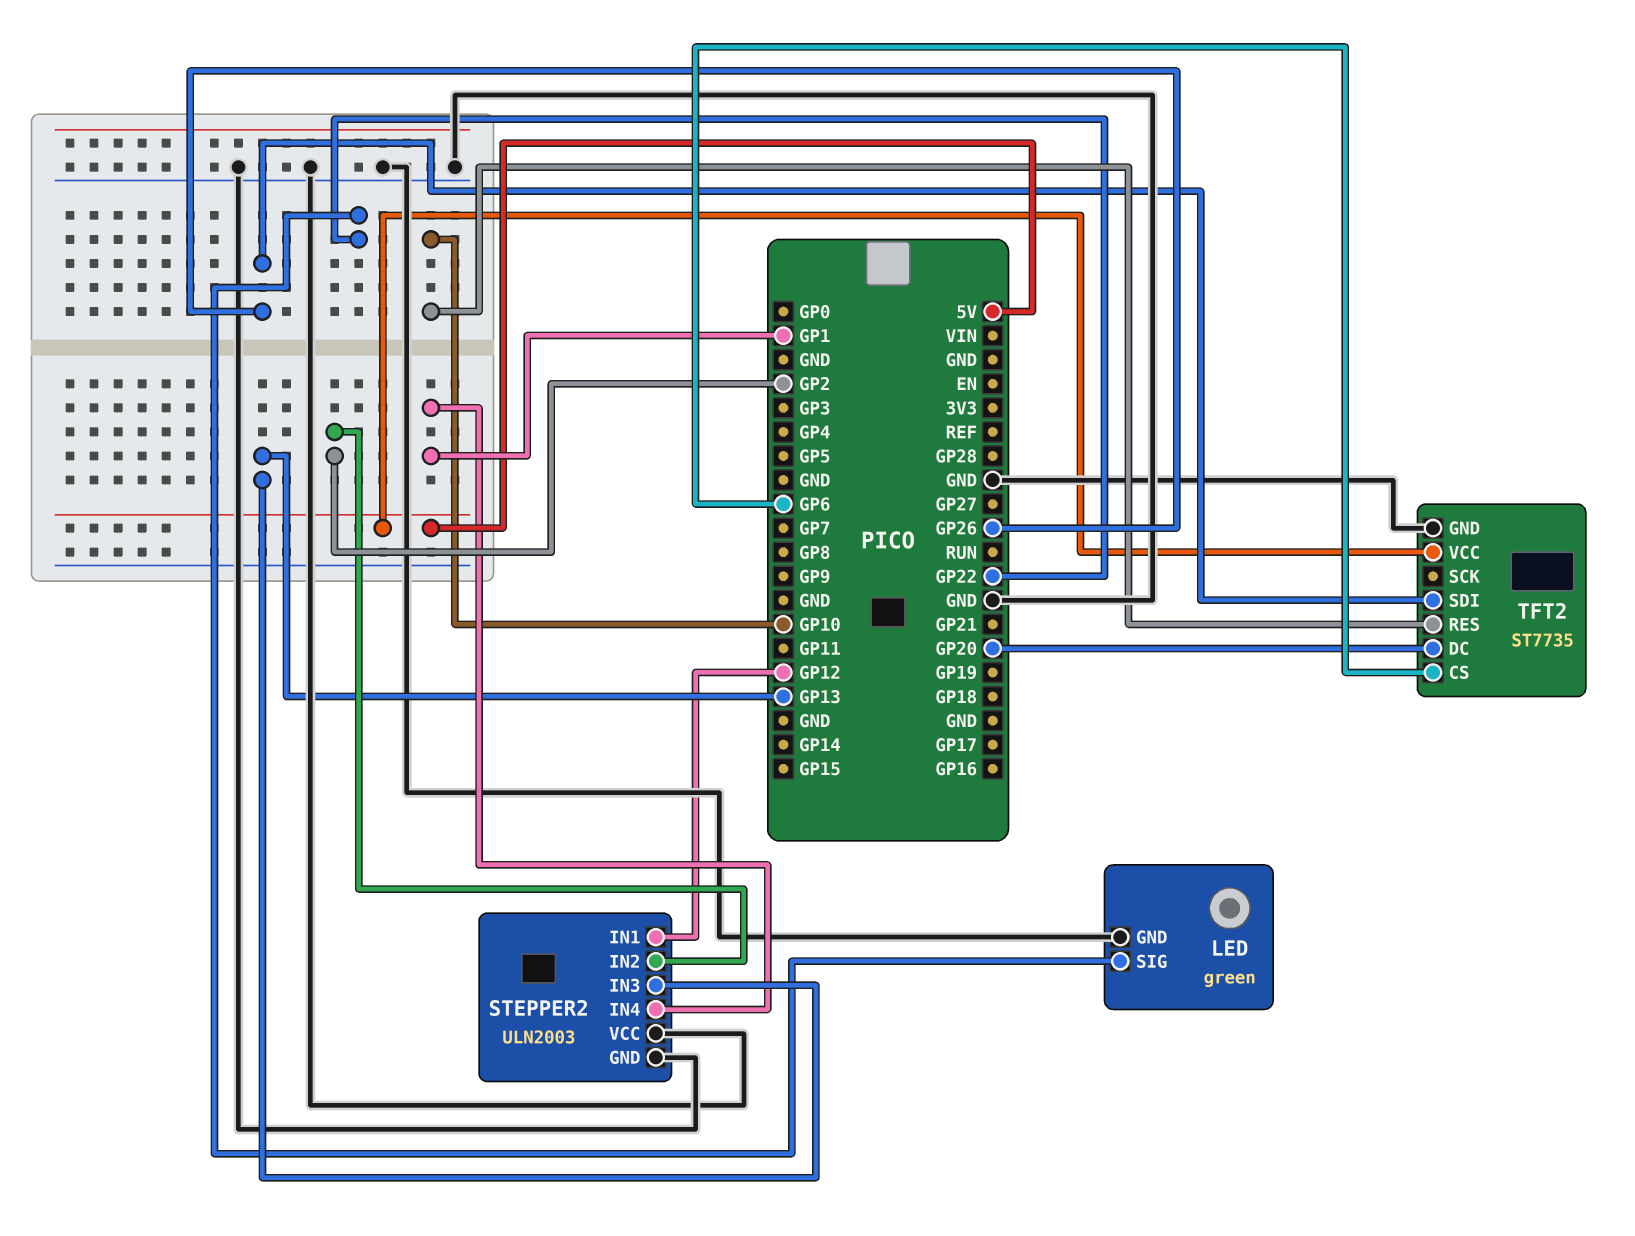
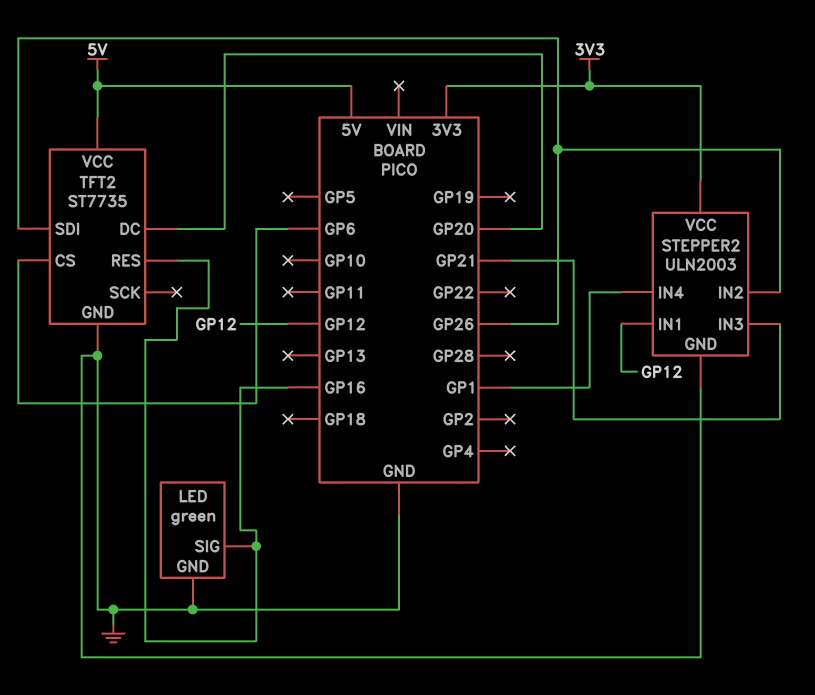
LED pin SIG: GP22 -> GP16
STEPPER2 pin IN2: GP2 -> GP26
STEPPER2 pin IN3: GP13 -> GP21
STEPPER2 pin VCC: GND -> 3V3
TFT2 pin RES: GP10 -> GP16

